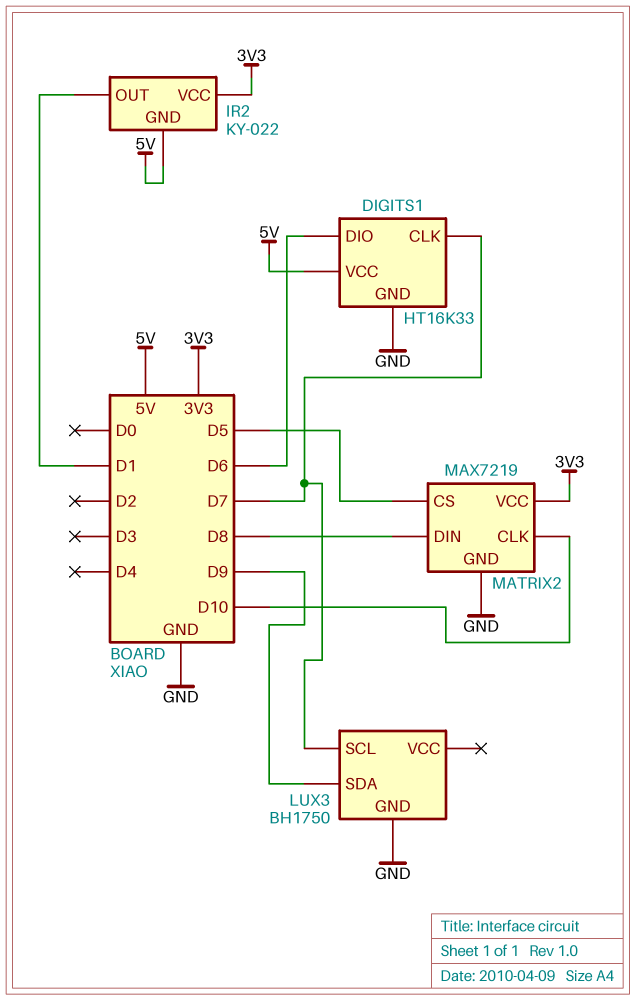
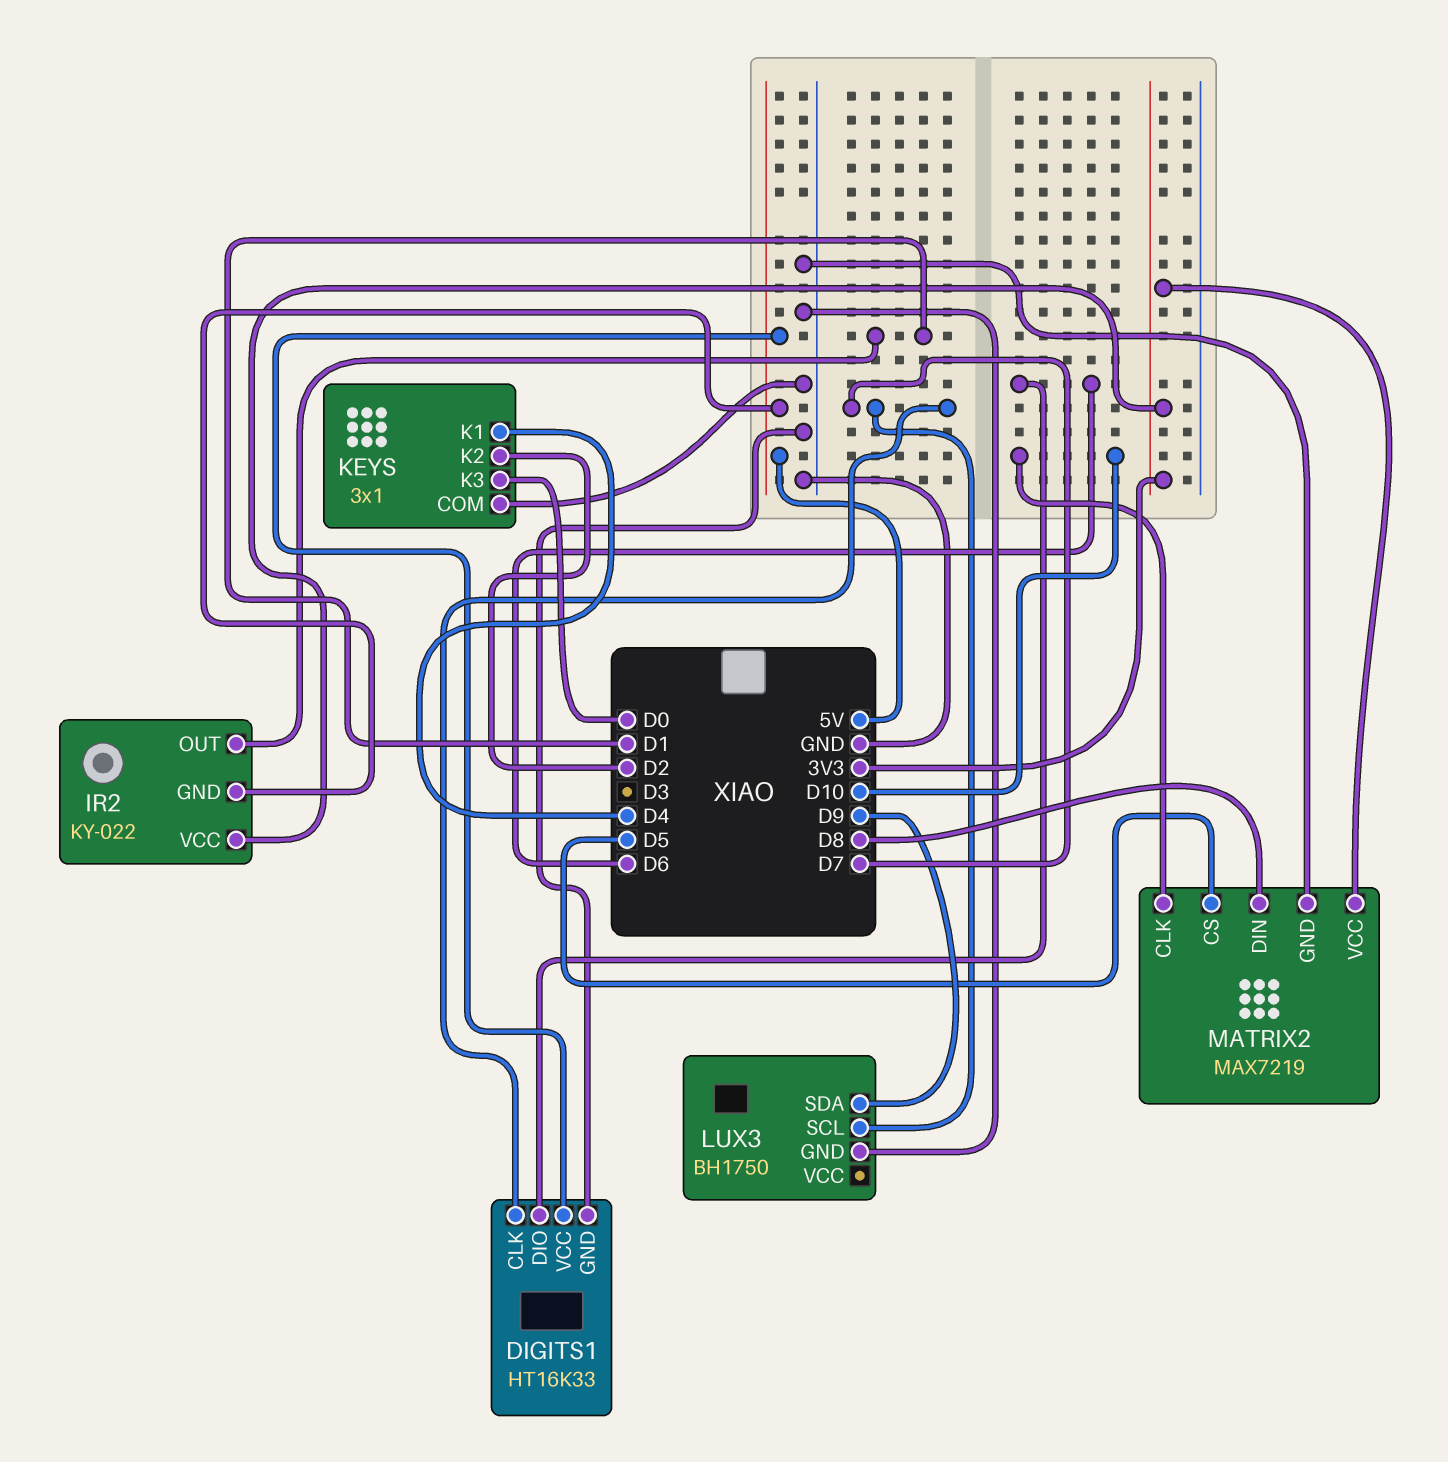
KEYS: none -> 3x1
KEYS pin COM: none -> GND
KEYS pin K1: none -> D4
KEYS pin K2: none -> D2
KEYS pin K3: none -> D0

